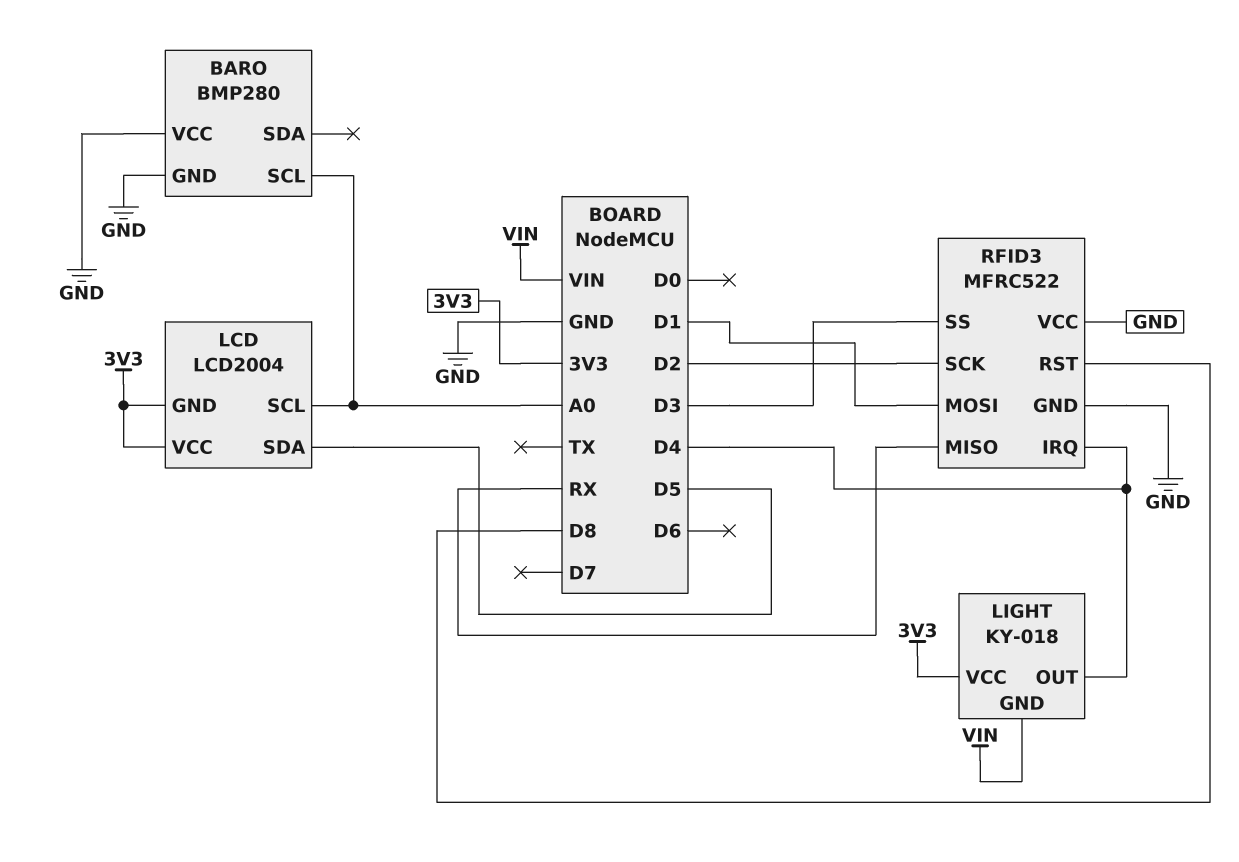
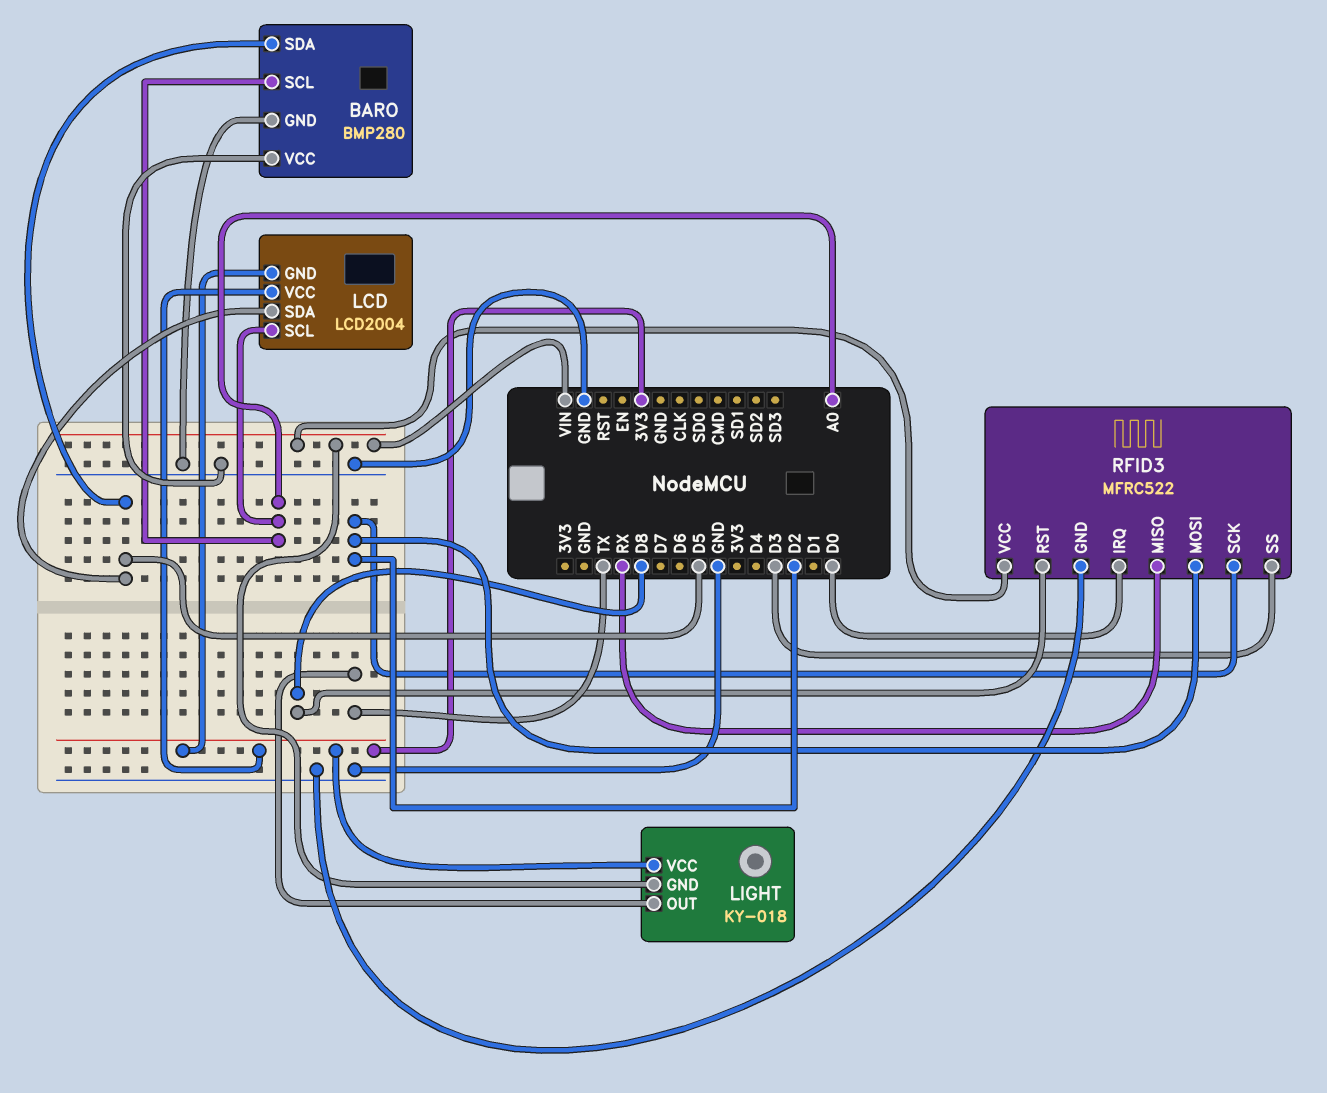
BARO pin SDA: none -> D5
LIGHT pin OUT: D4 -> TX
RFID3 pin IRQ: D4 -> D0
RFID3 pin MOSI: D1 -> D2
RFID3 pin VCC: GND -> VIN

